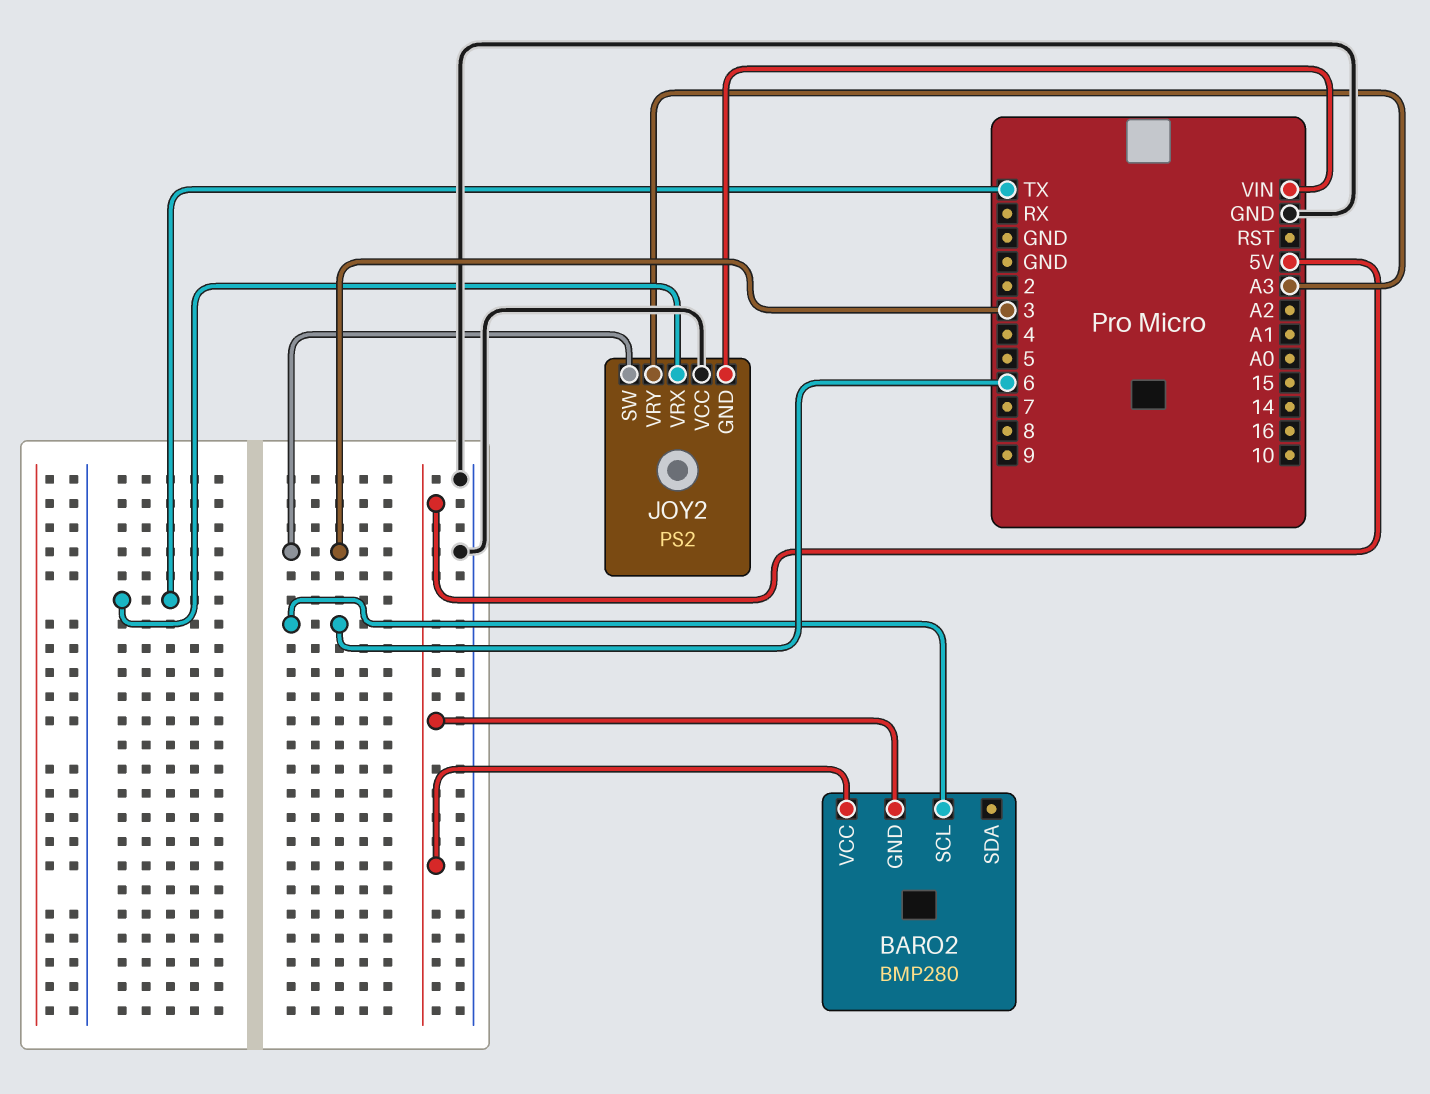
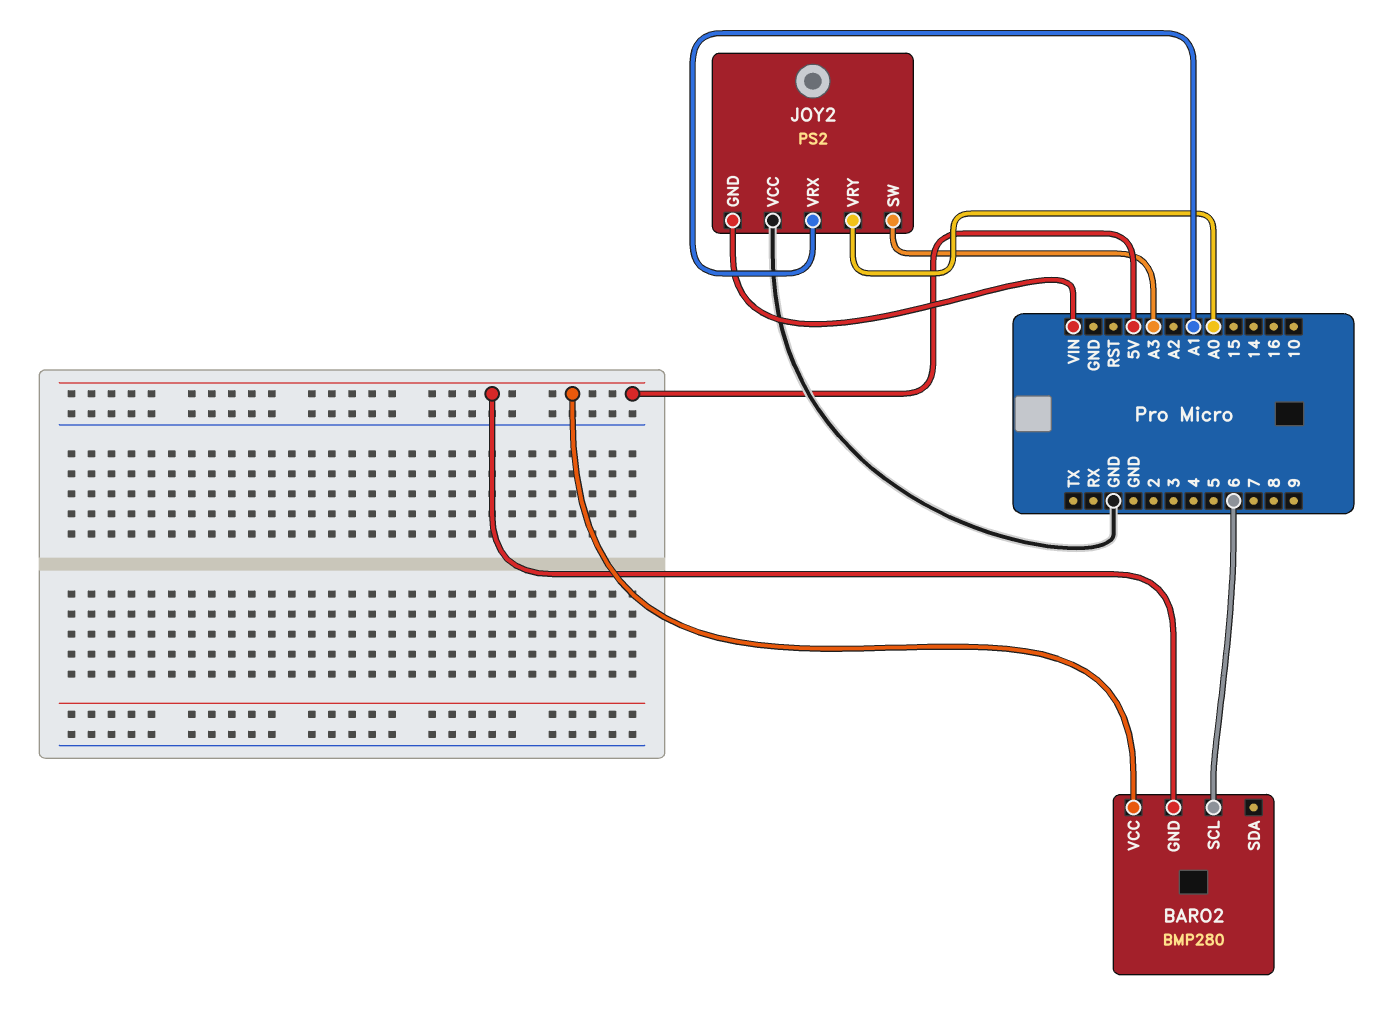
JOY2 pin SW: 3 -> A3
JOY2 pin VRX: TX -> A1
JOY2 pin VRY: A3 -> A0

